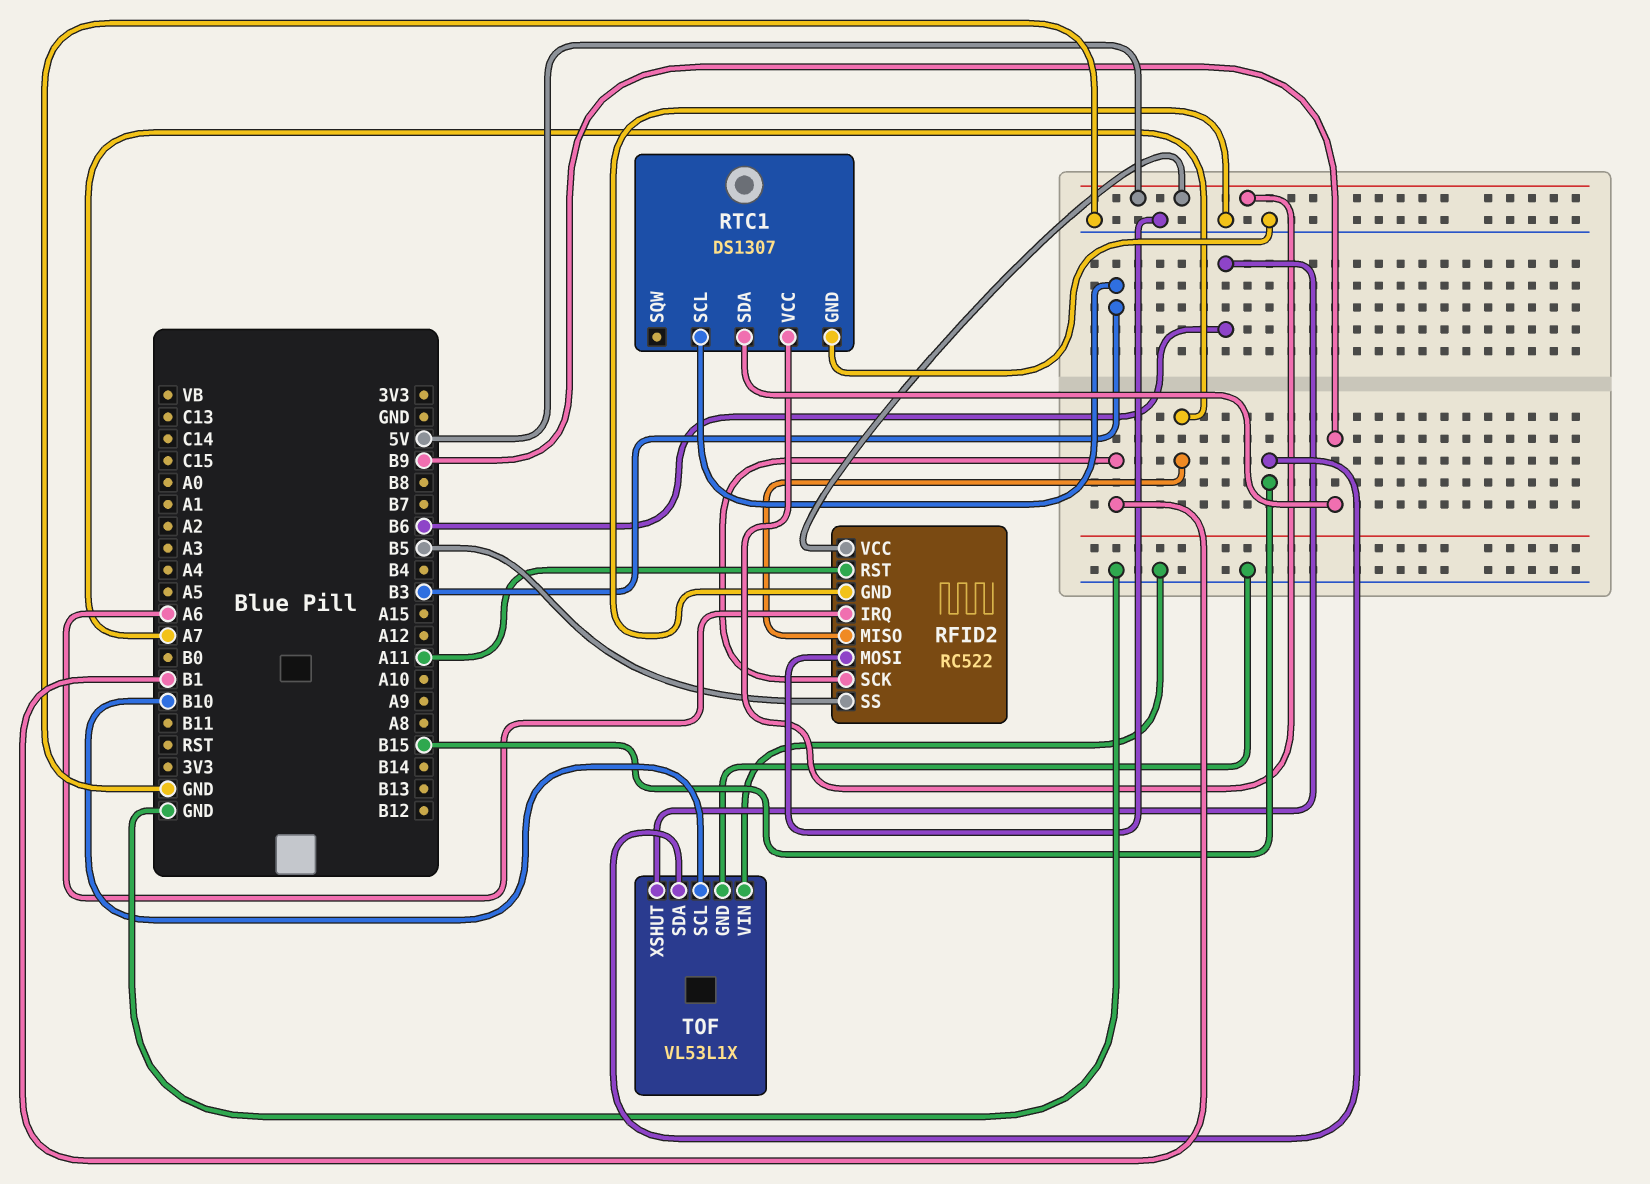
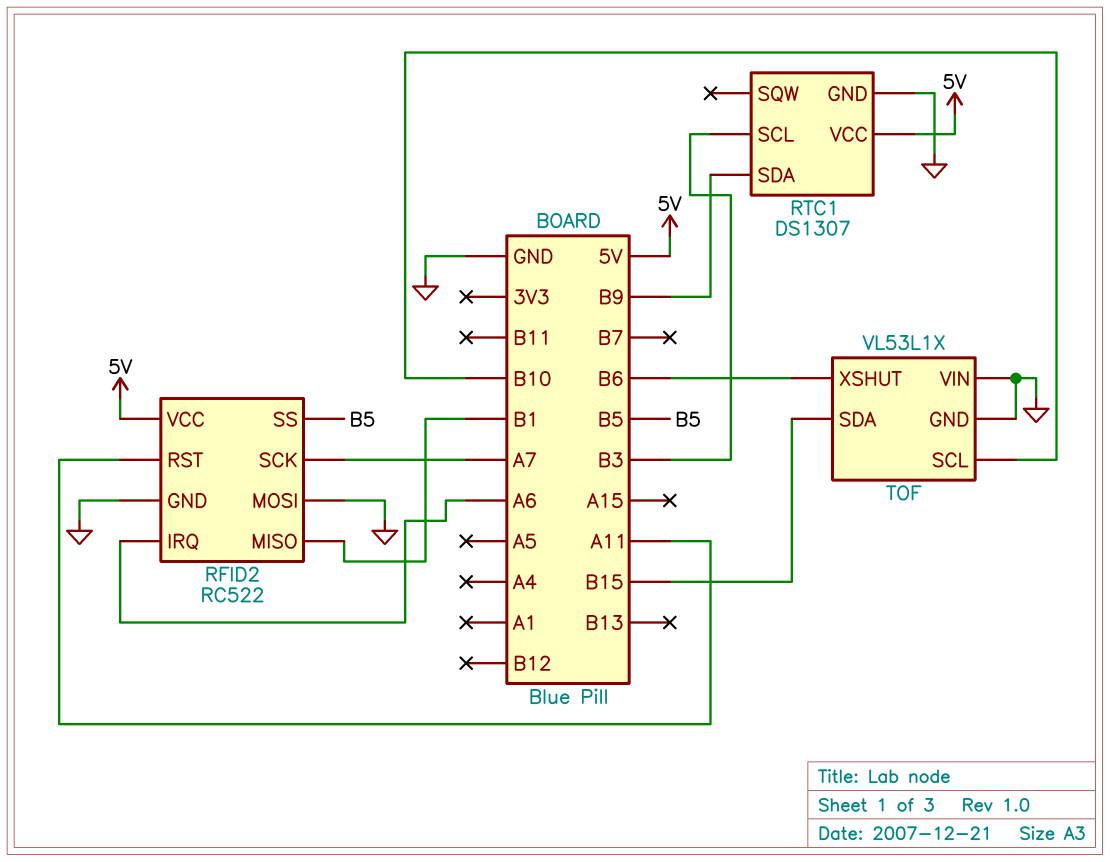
RFID2 pin MISO: A7 -> B1
RFID2 pin SCK: B1 -> A7

